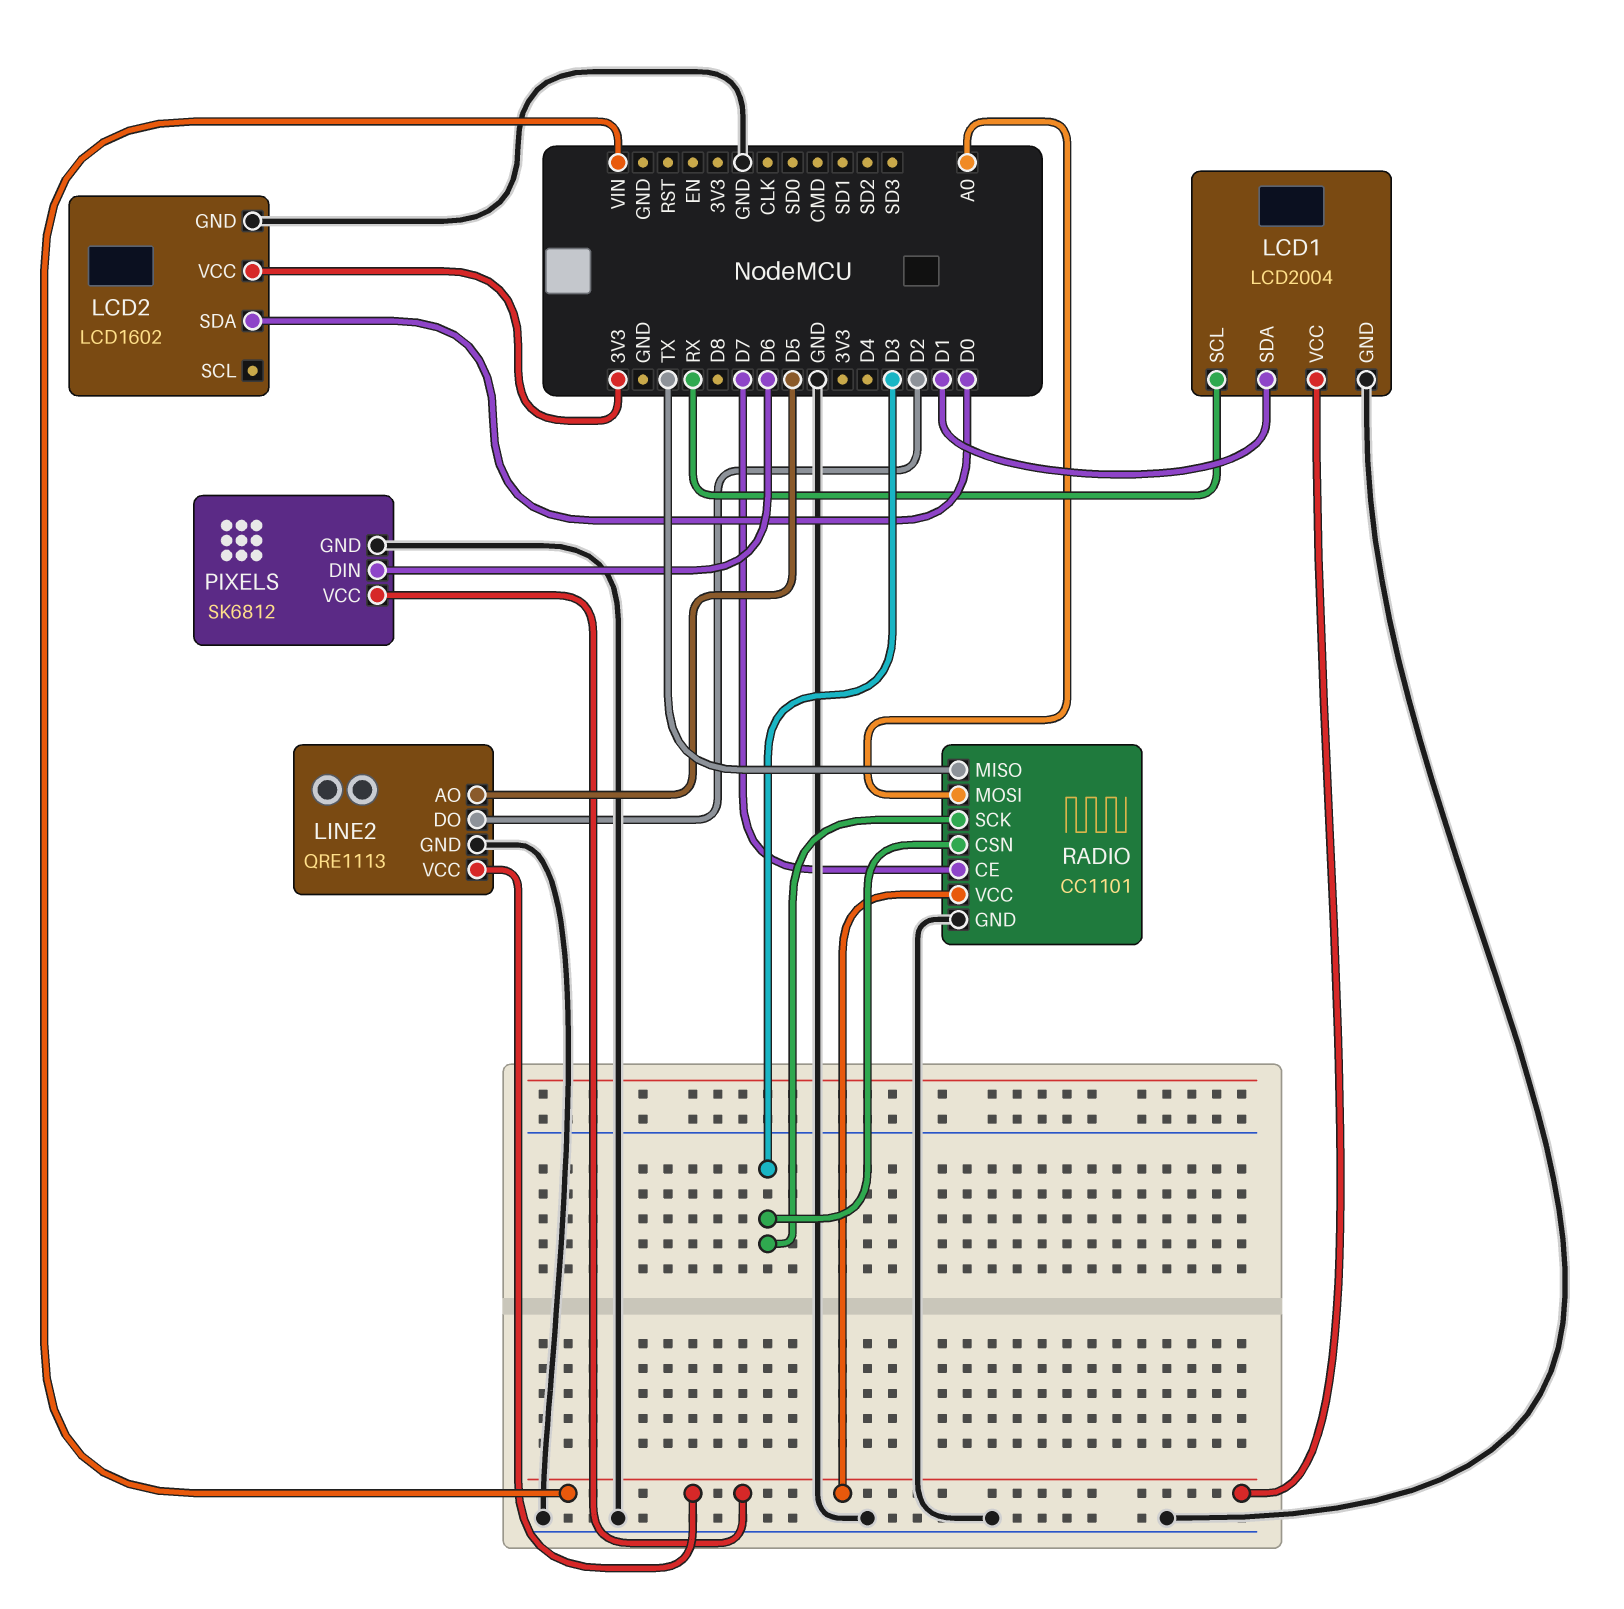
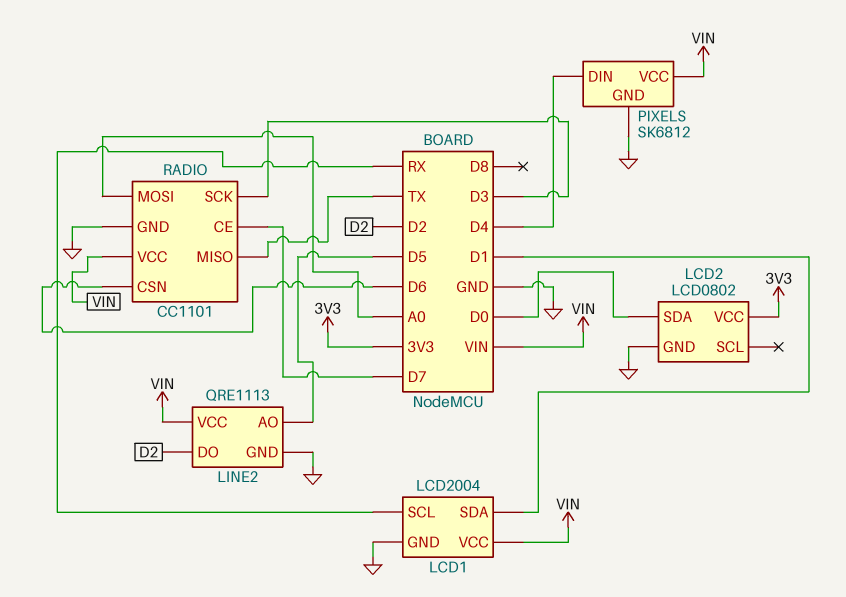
LCD2: LCD1602 -> LCD0802
PIXELS pin DIN: D6 -> D4
RADIO pin CSN: D3 -> D6

